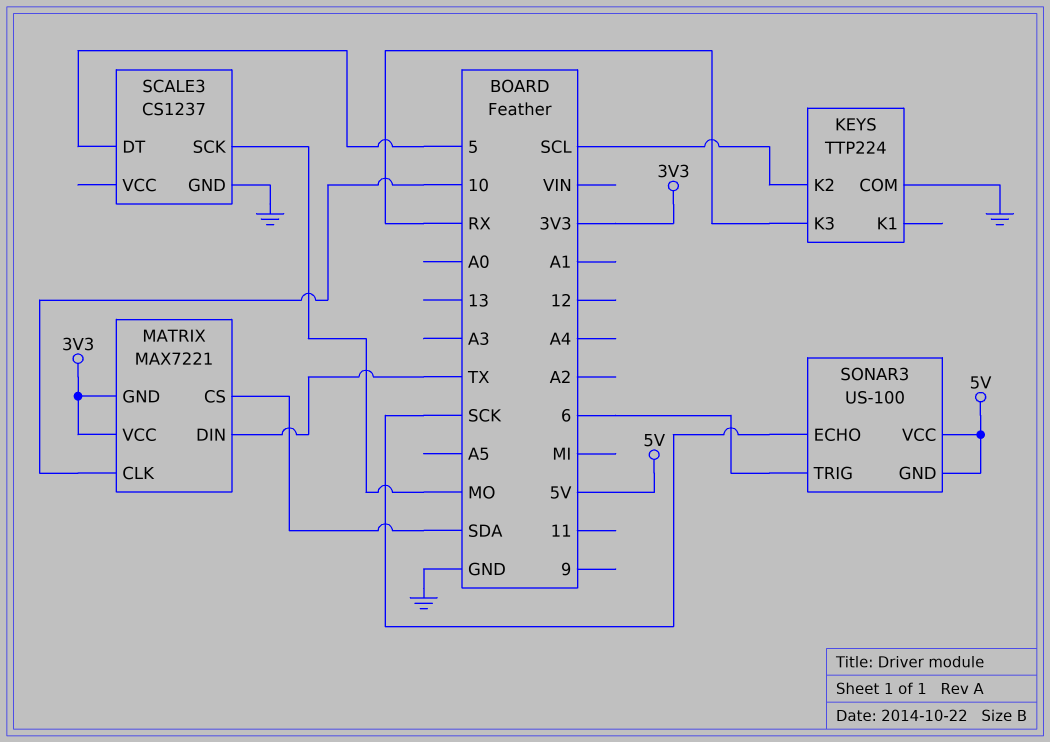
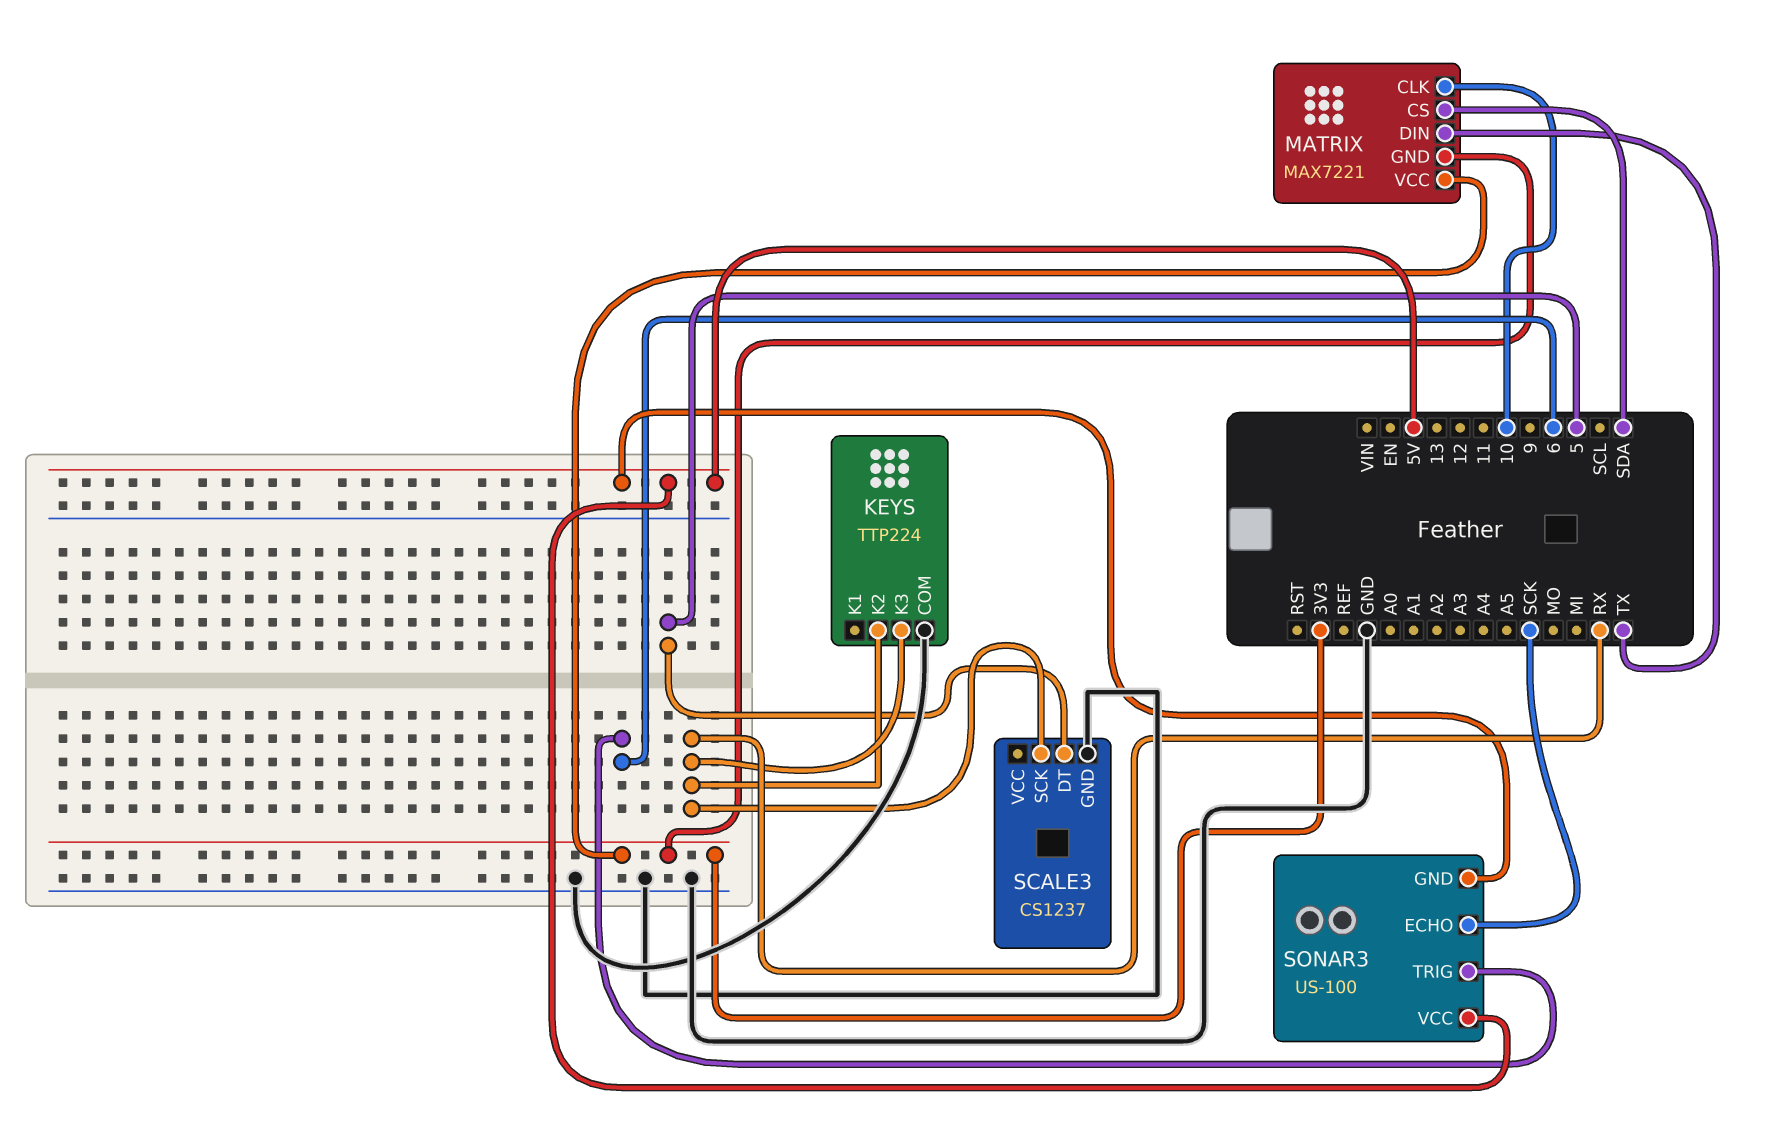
KEYS pin K2: SCL -> RX
SCALE3 pin SCK: MO -> RX

